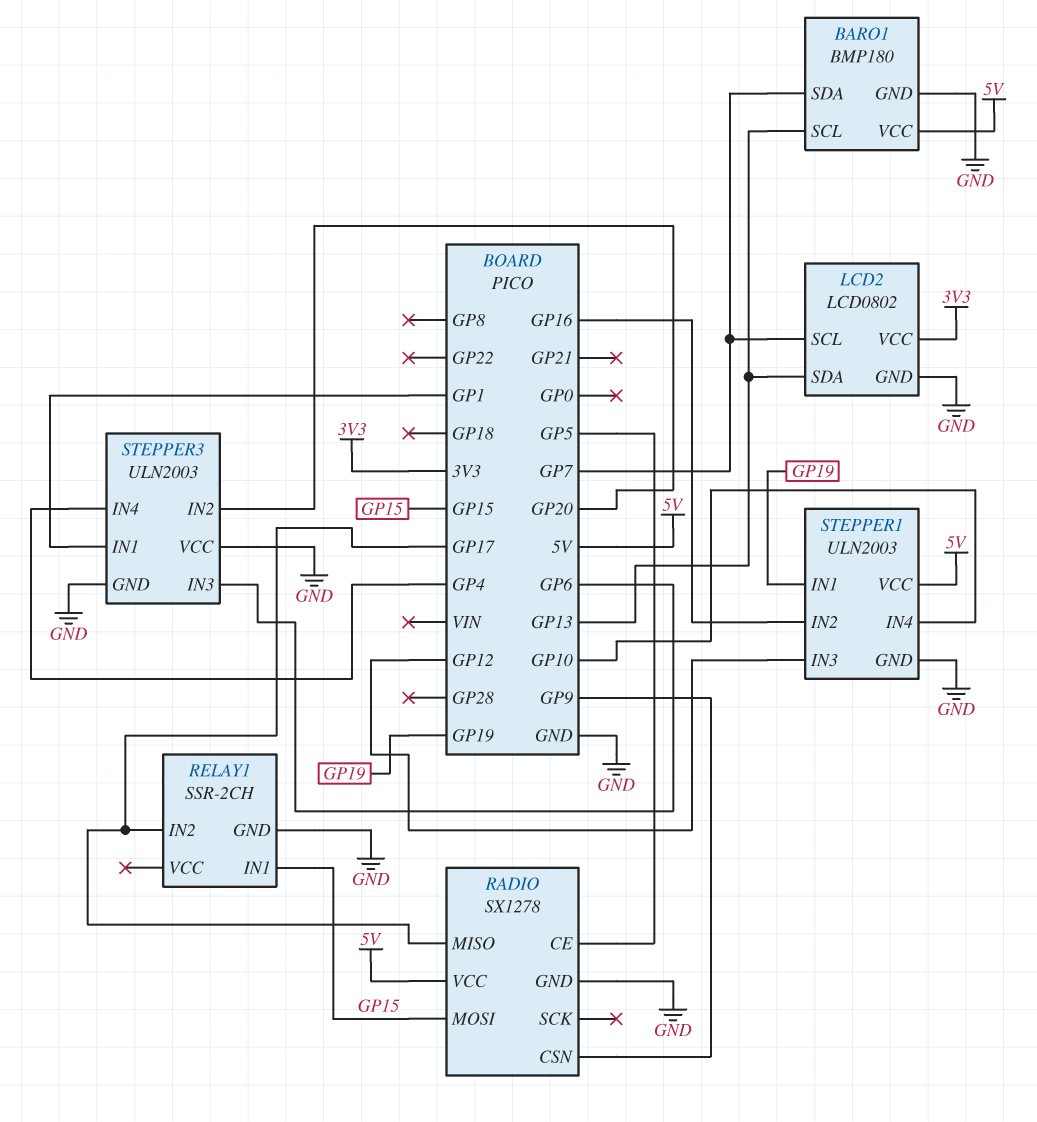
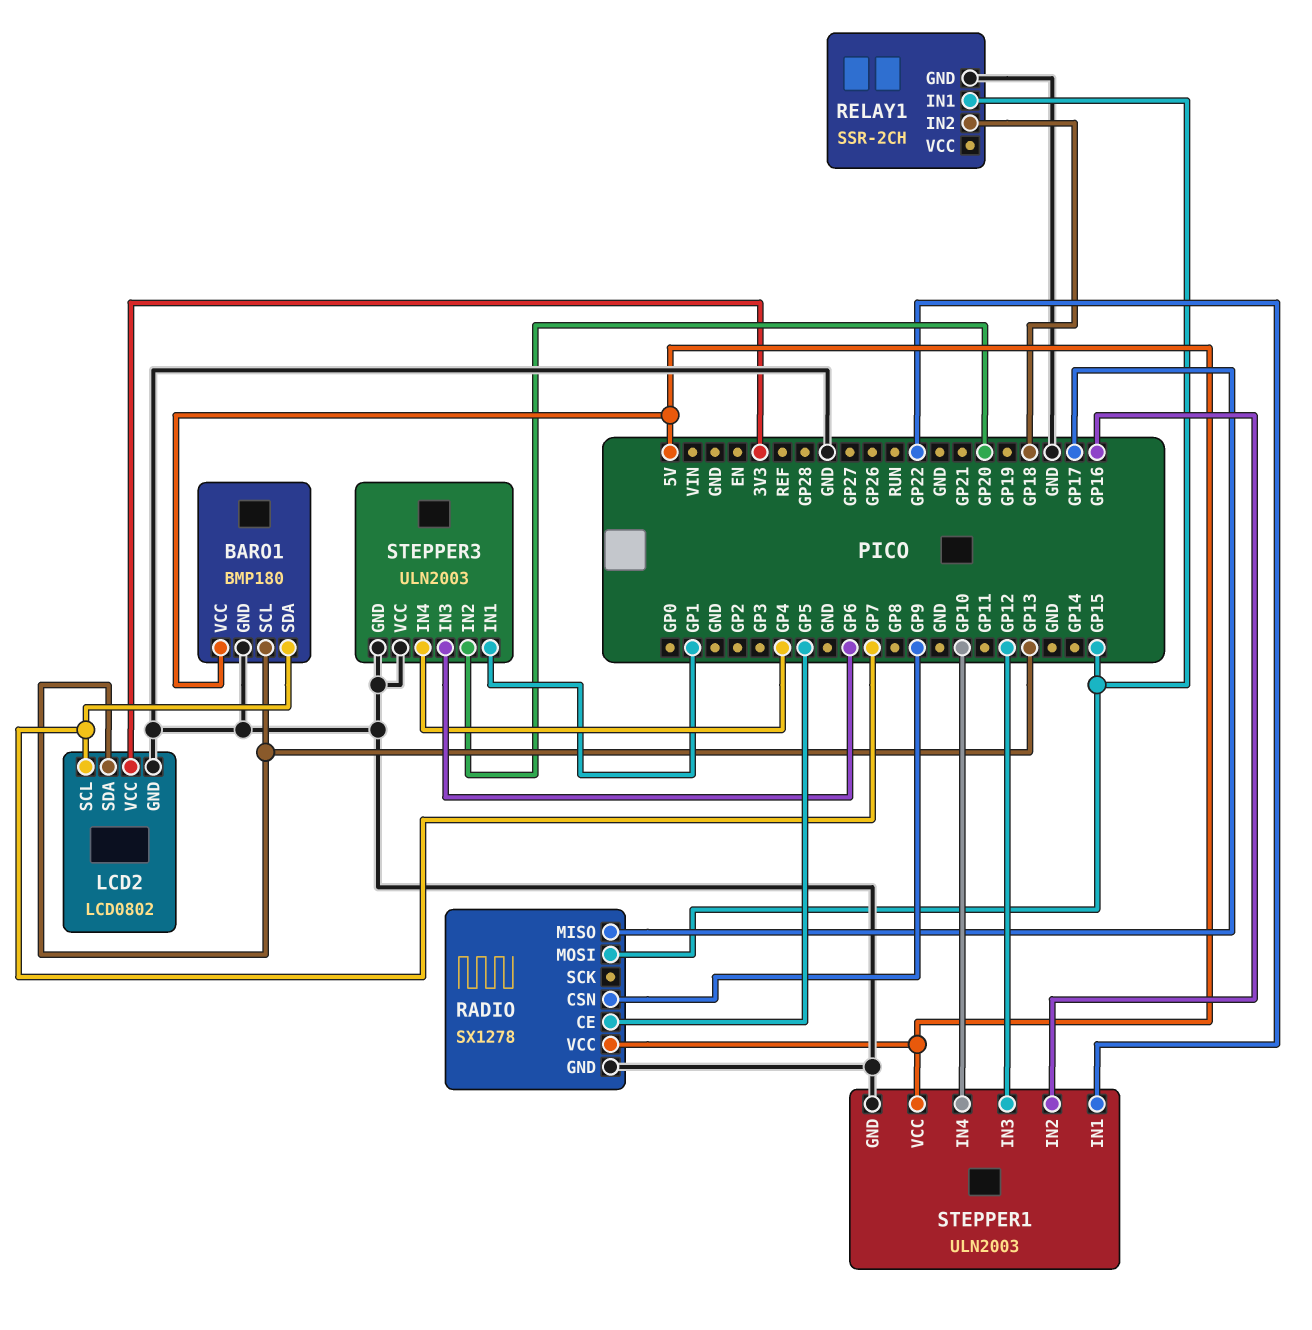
RELAY1 pin IN2: GP17 -> GP18
STEPPER1 pin IN1: GP19 -> GP22

